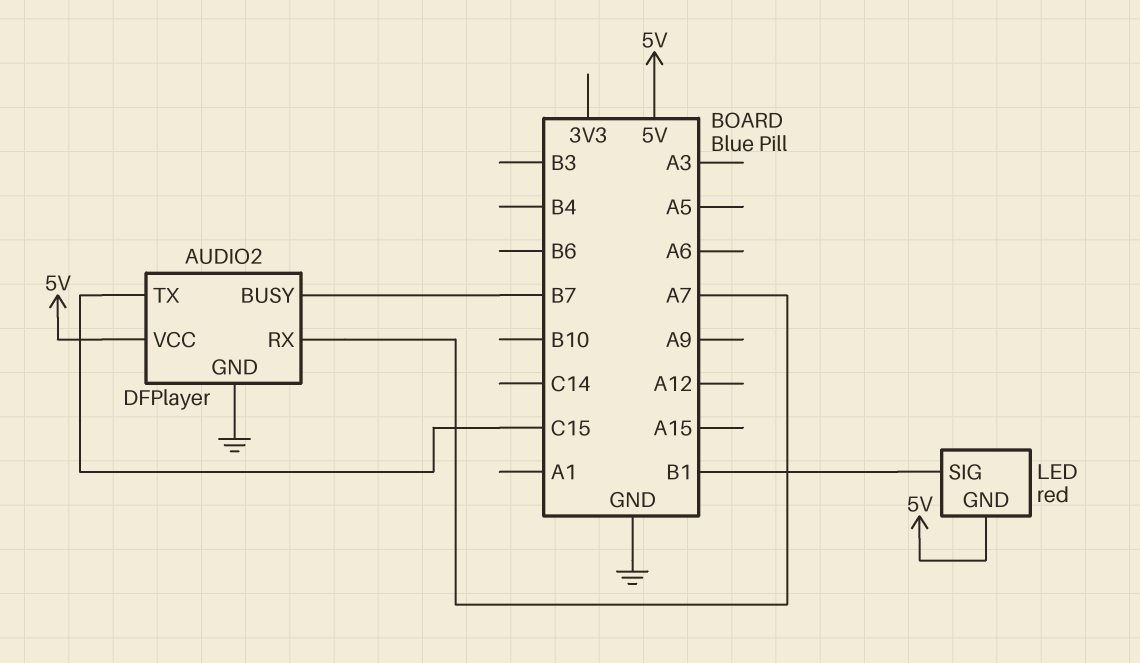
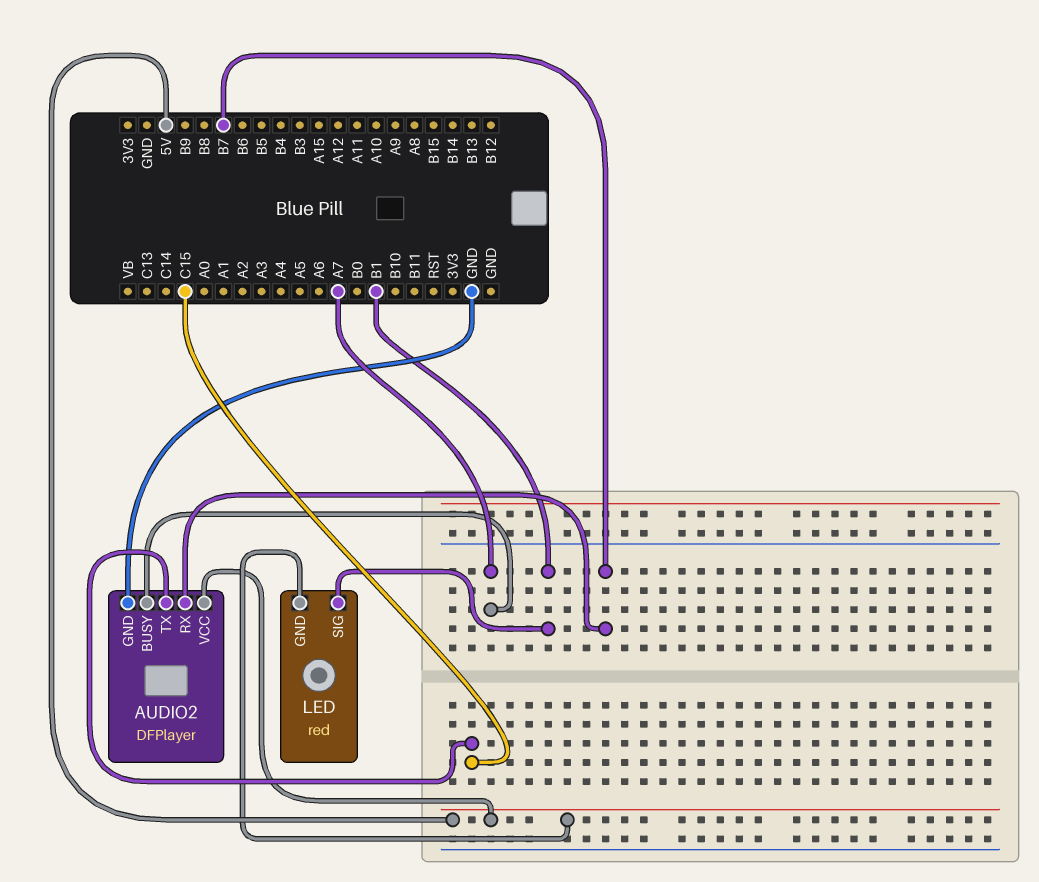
AUDIO2 pin BUSY: B7 -> A7
AUDIO2 pin RX: A7 -> B7

